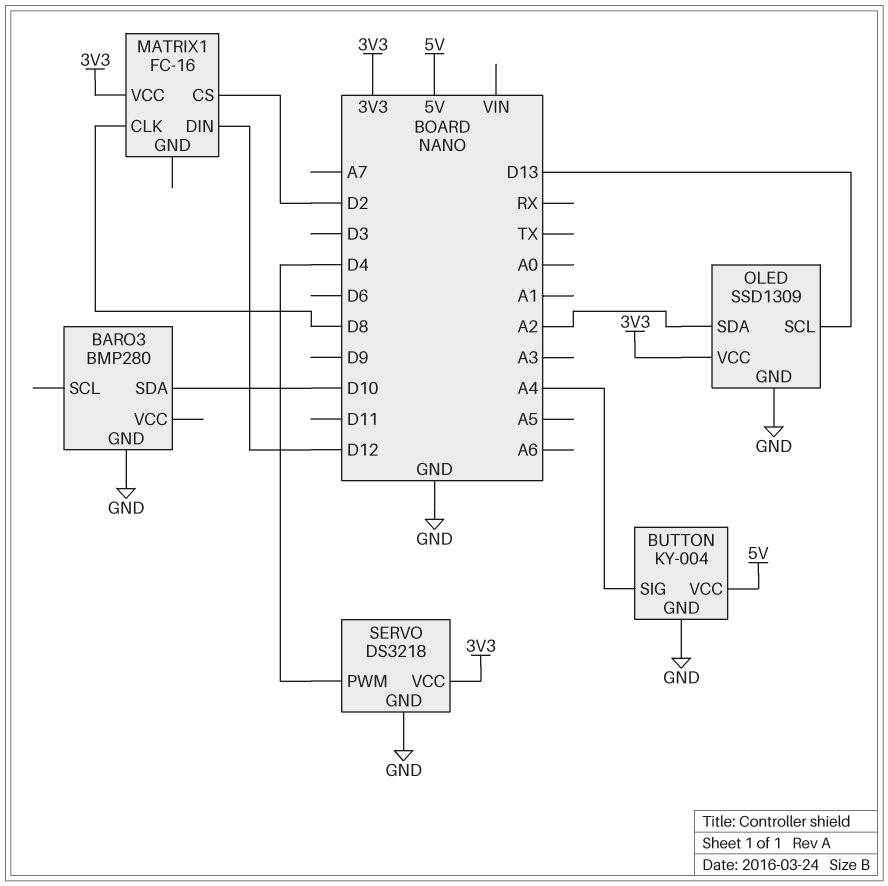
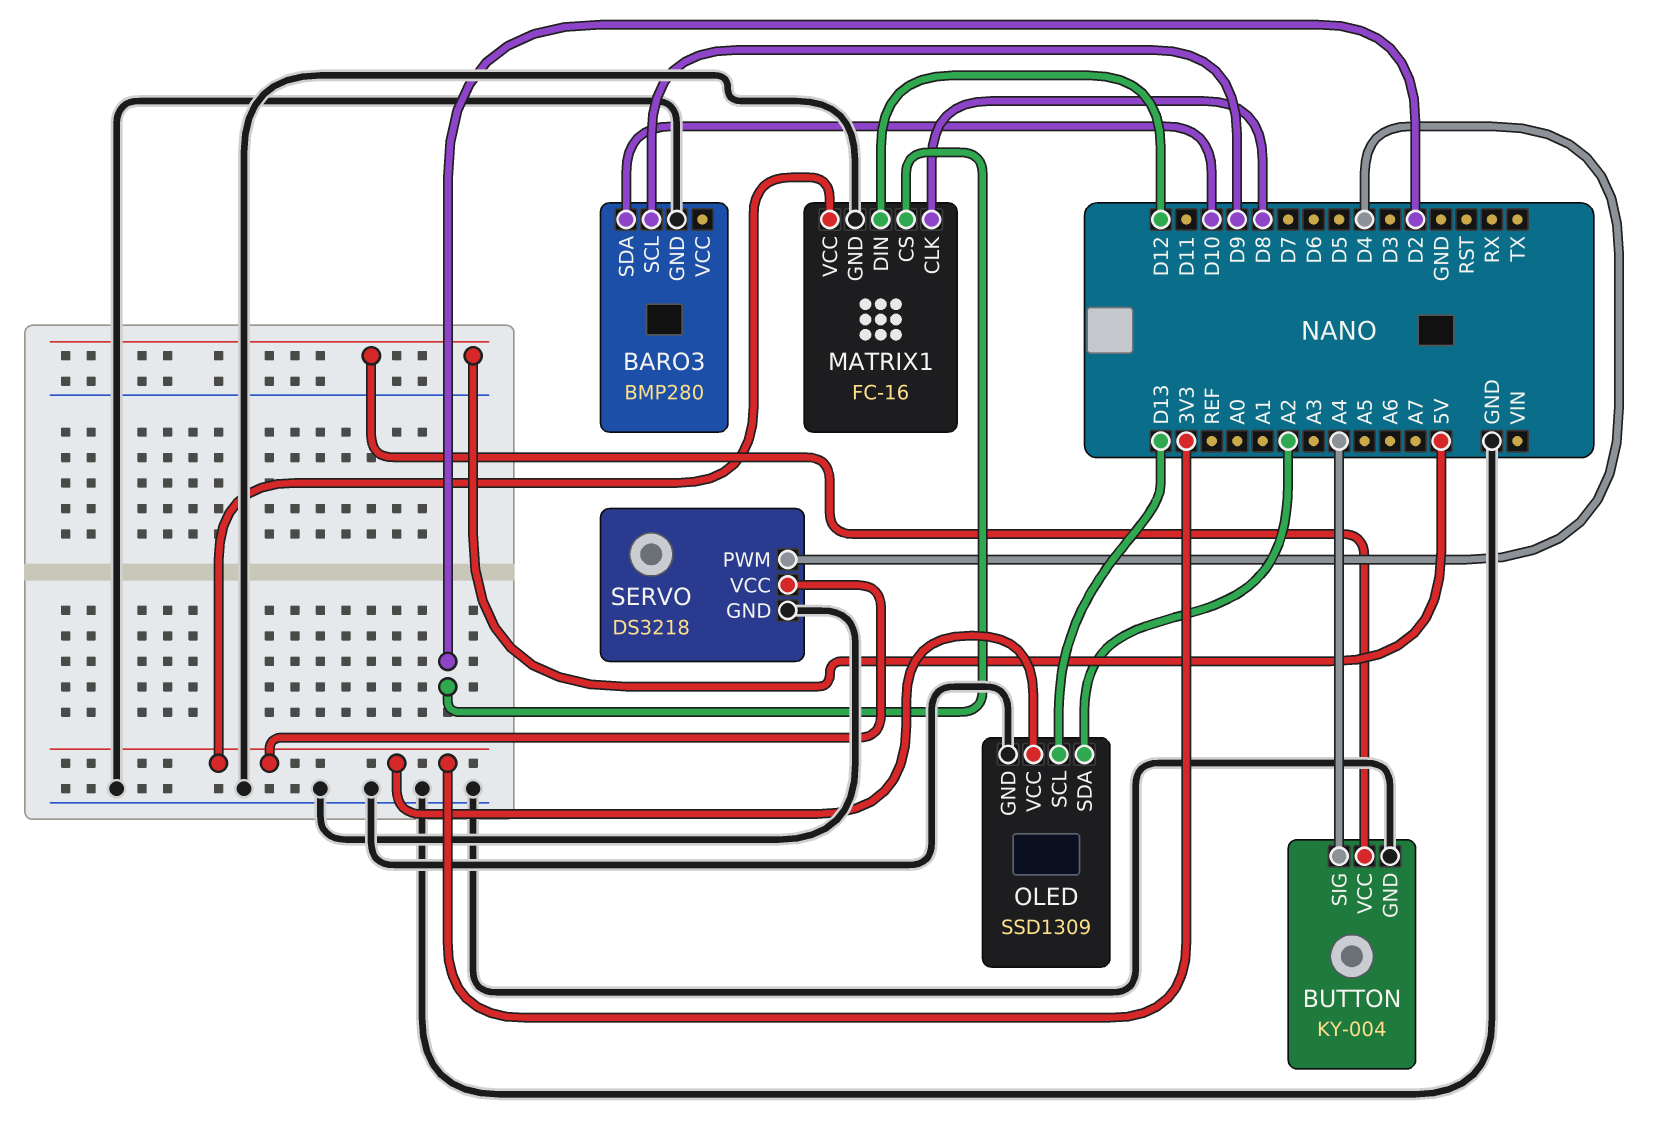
BARO3 pin SCL: none -> D9
MATRIX1 pin GND: none -> GND

